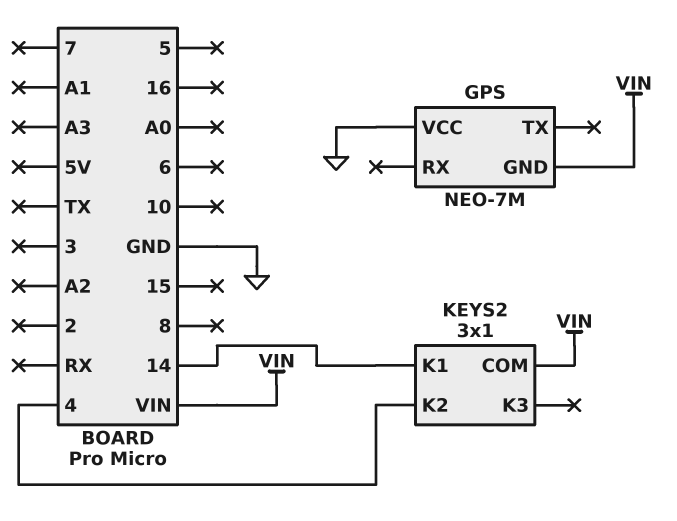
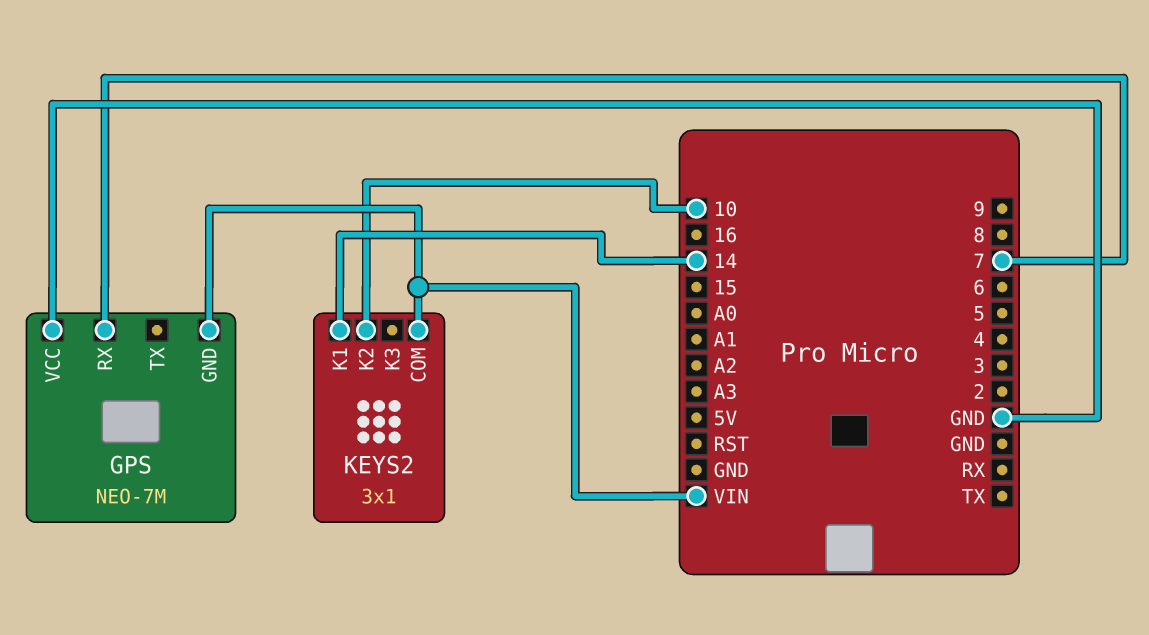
GPS pin RX: none -> 7
KEYS2 pin K2: 4 -> 10

